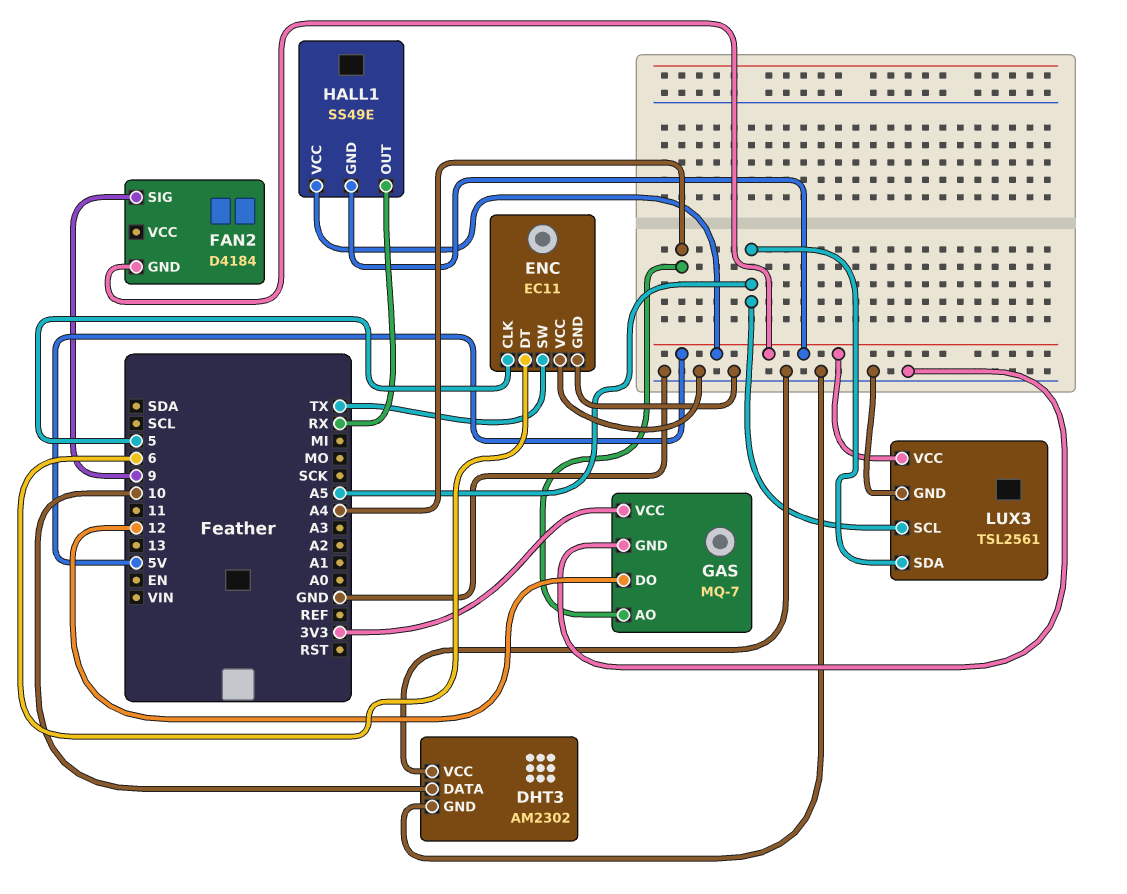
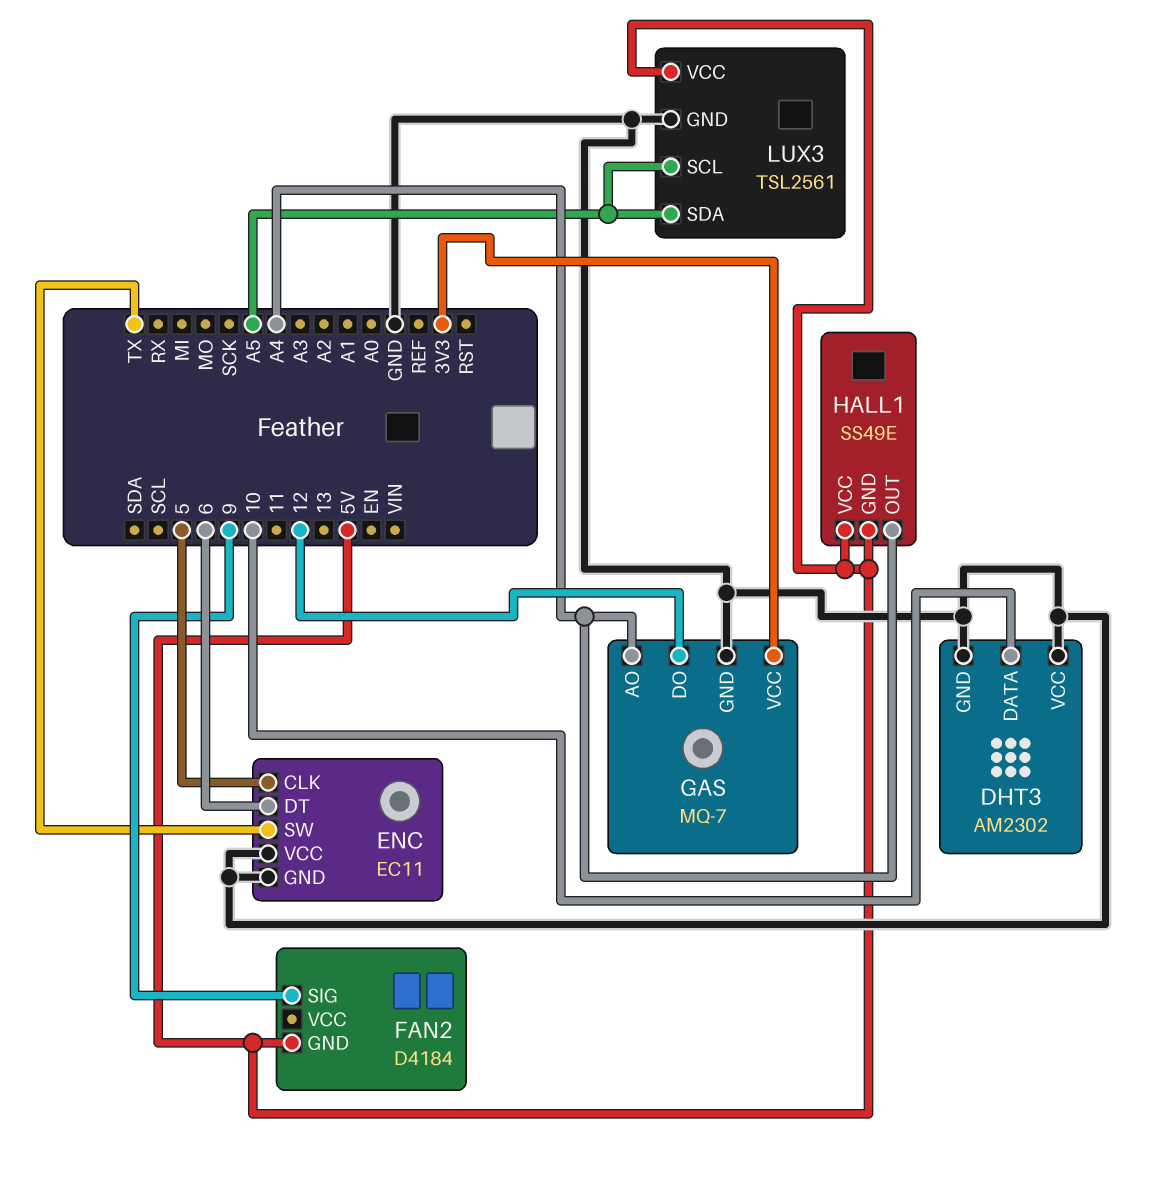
HALL1 pin OUT: RX -> A4

